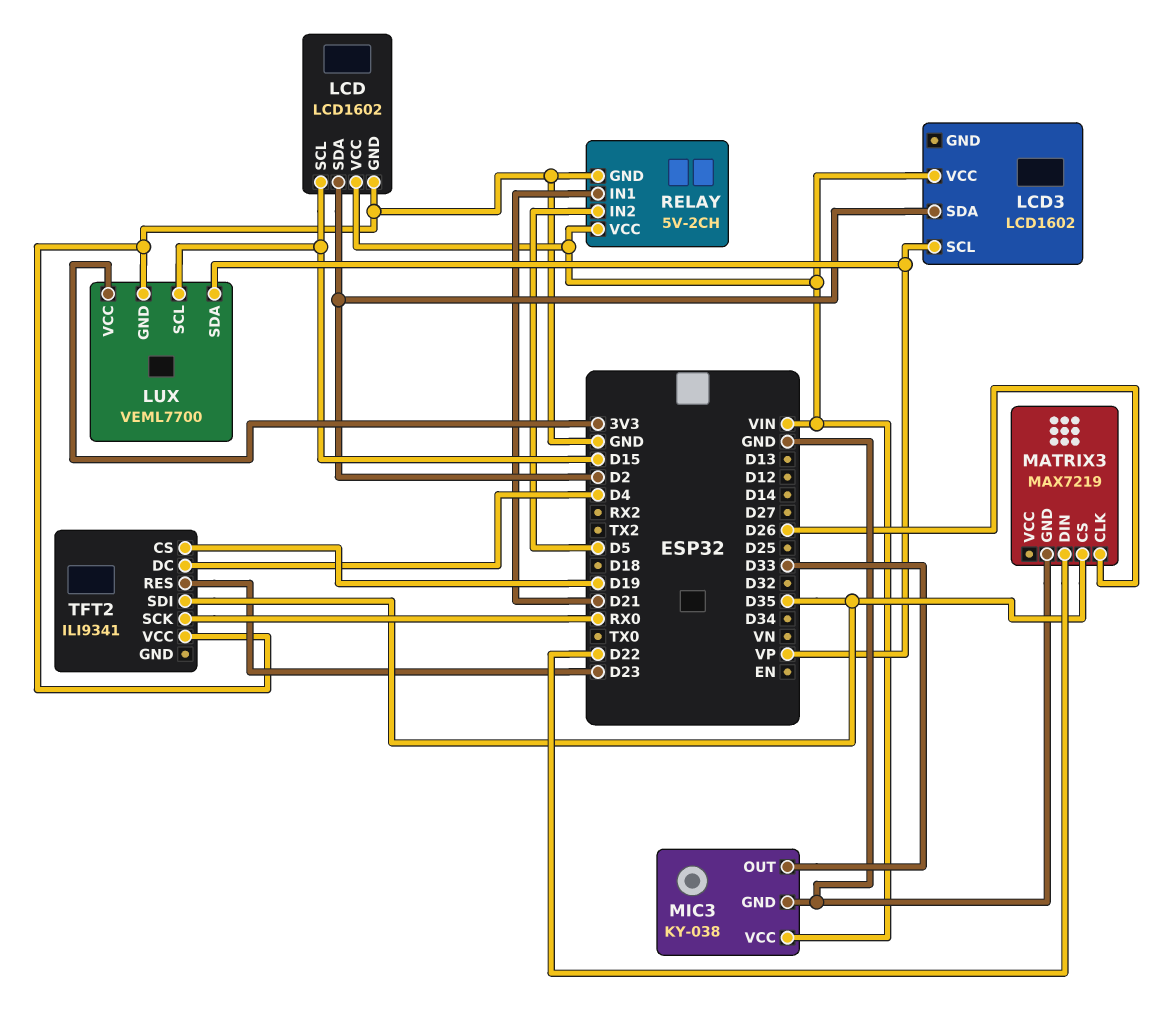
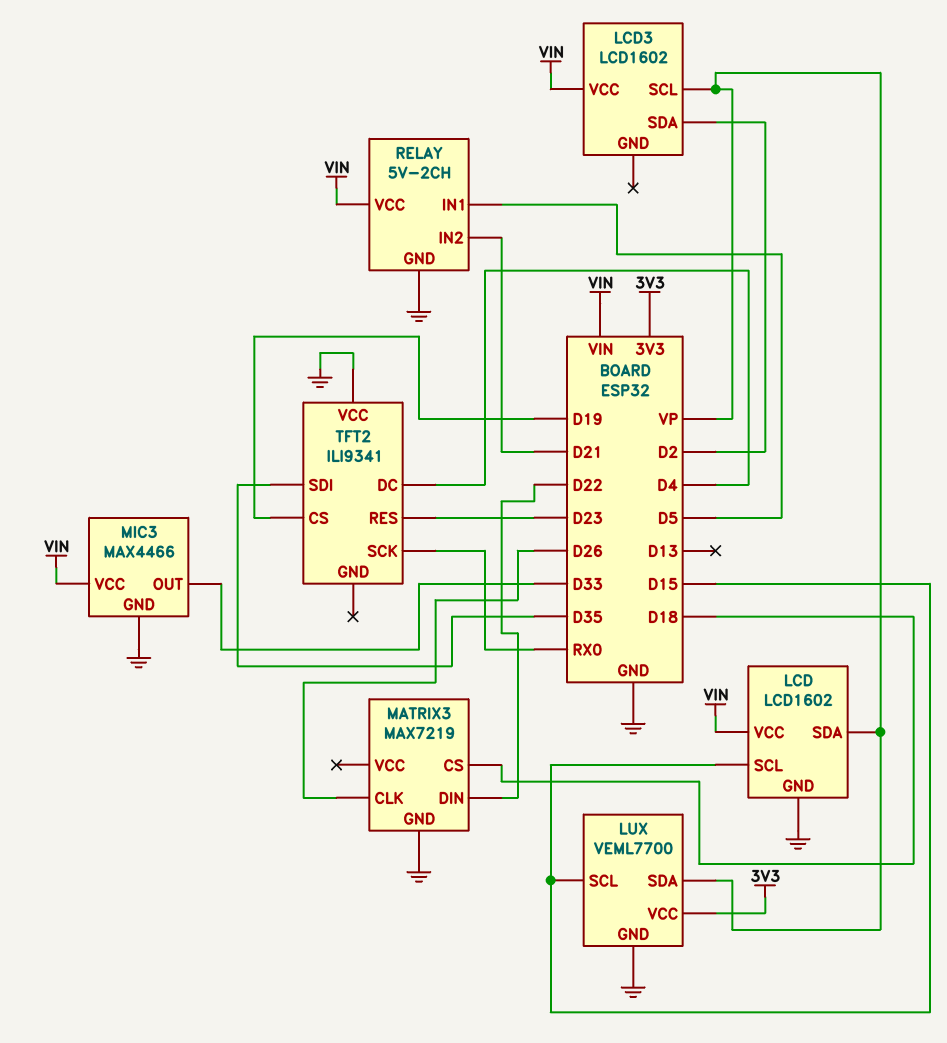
LCD pin SDA: D2 -> VP
MATRIX3 pin CS: D35 -> D18
MIC3: KY-038 -> MAX4466
RELAY pin IN1: D21 -> D5
RELAY pin IN2: D5 -> D21

